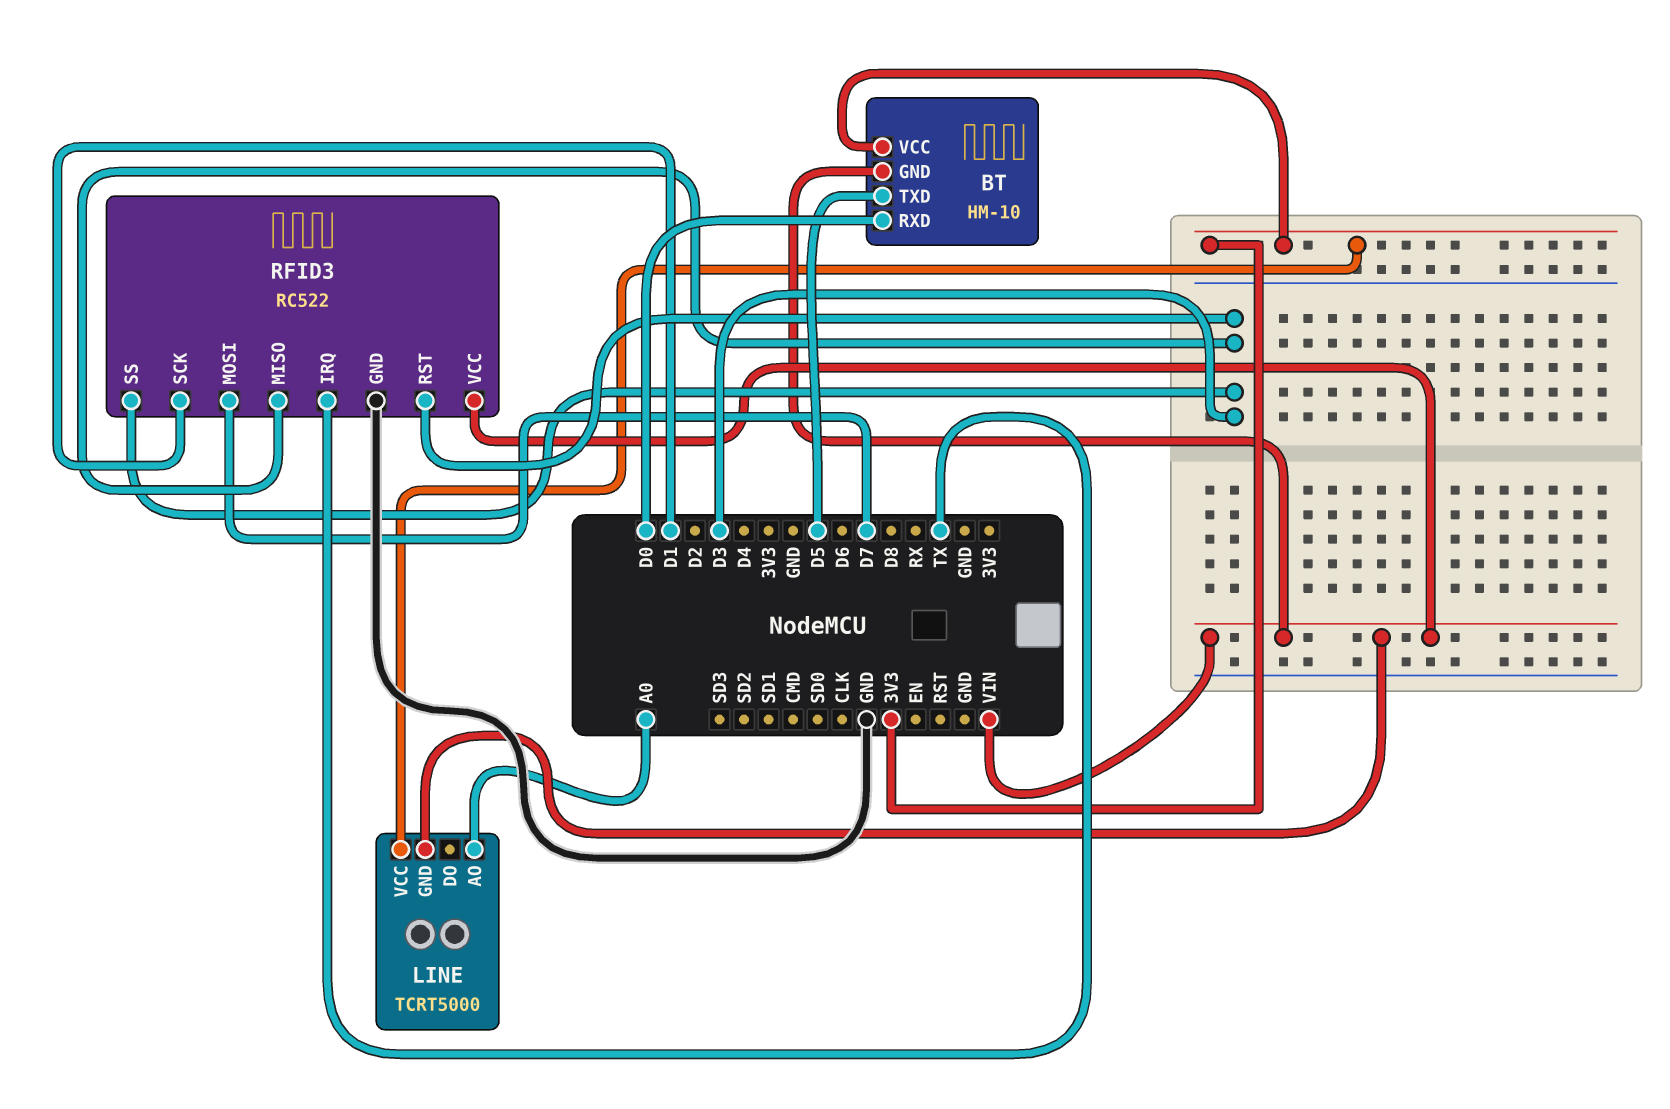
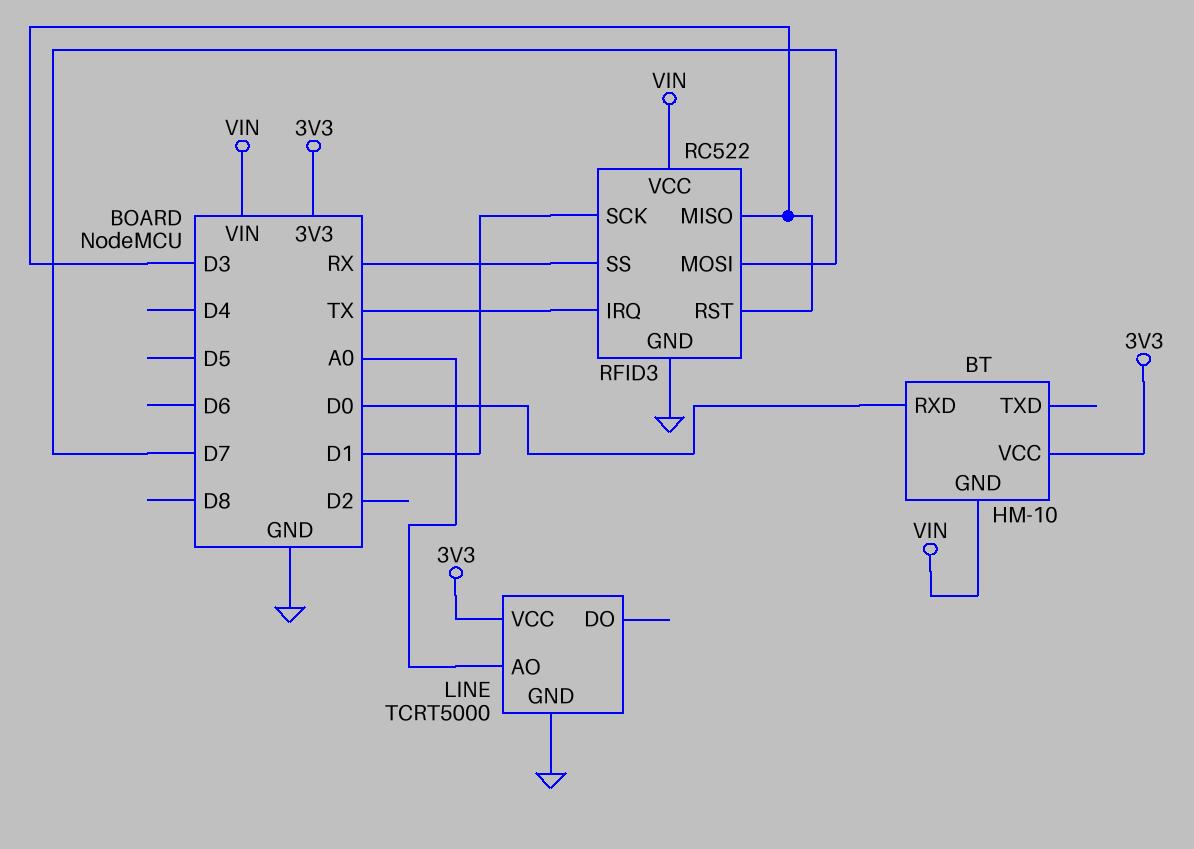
BT pin TXD: D5 -> none
LINE pin GND: VIN -> GND
RFID3 pin SS: D3 -> RX

